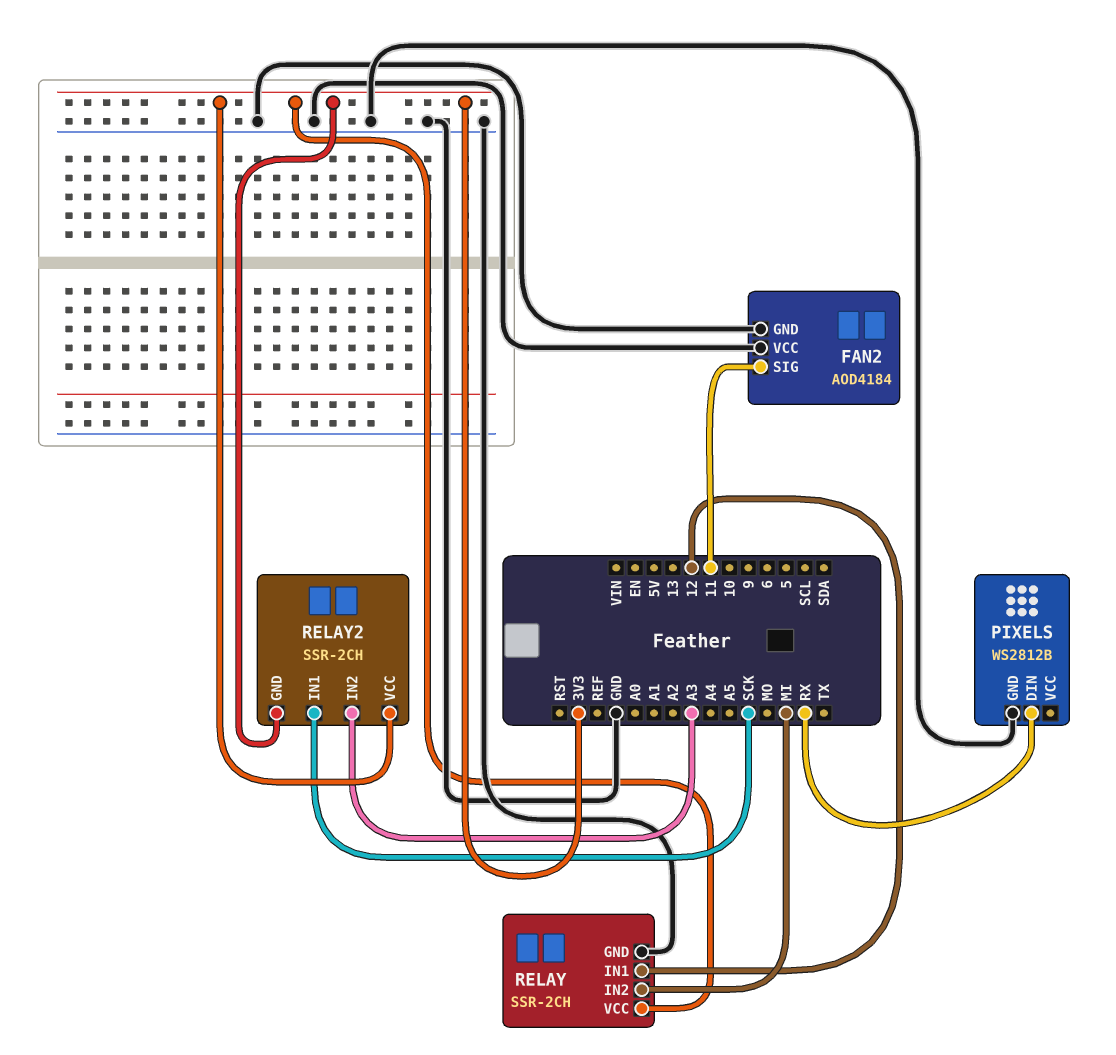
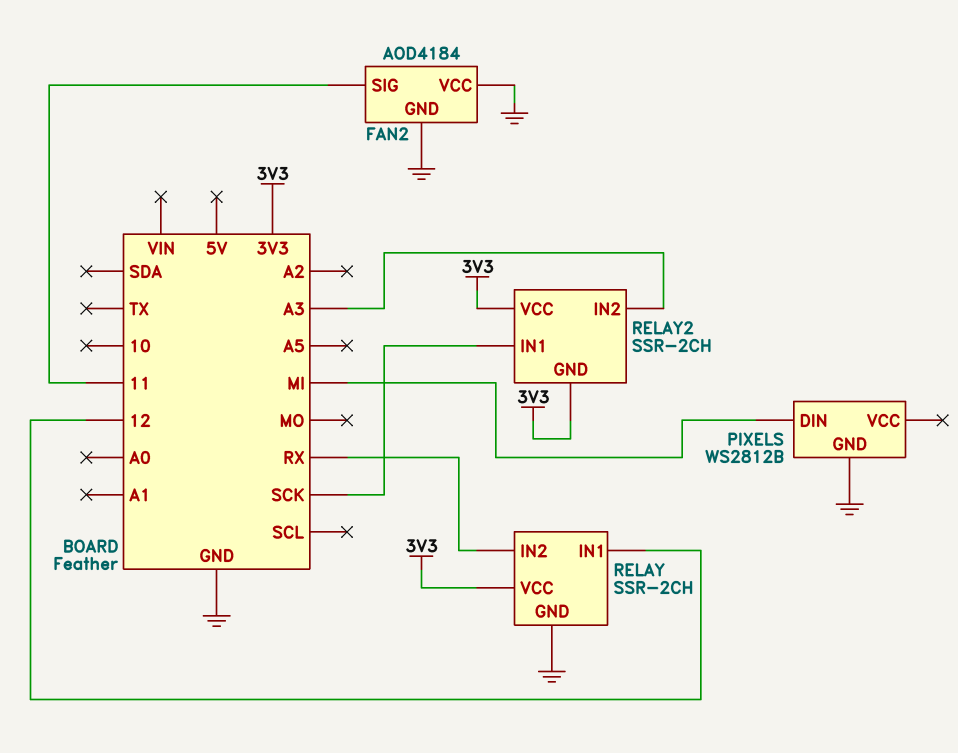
PIXELS pin DIN: RX -> MI
RELAY pin IN2: MI -> RX

